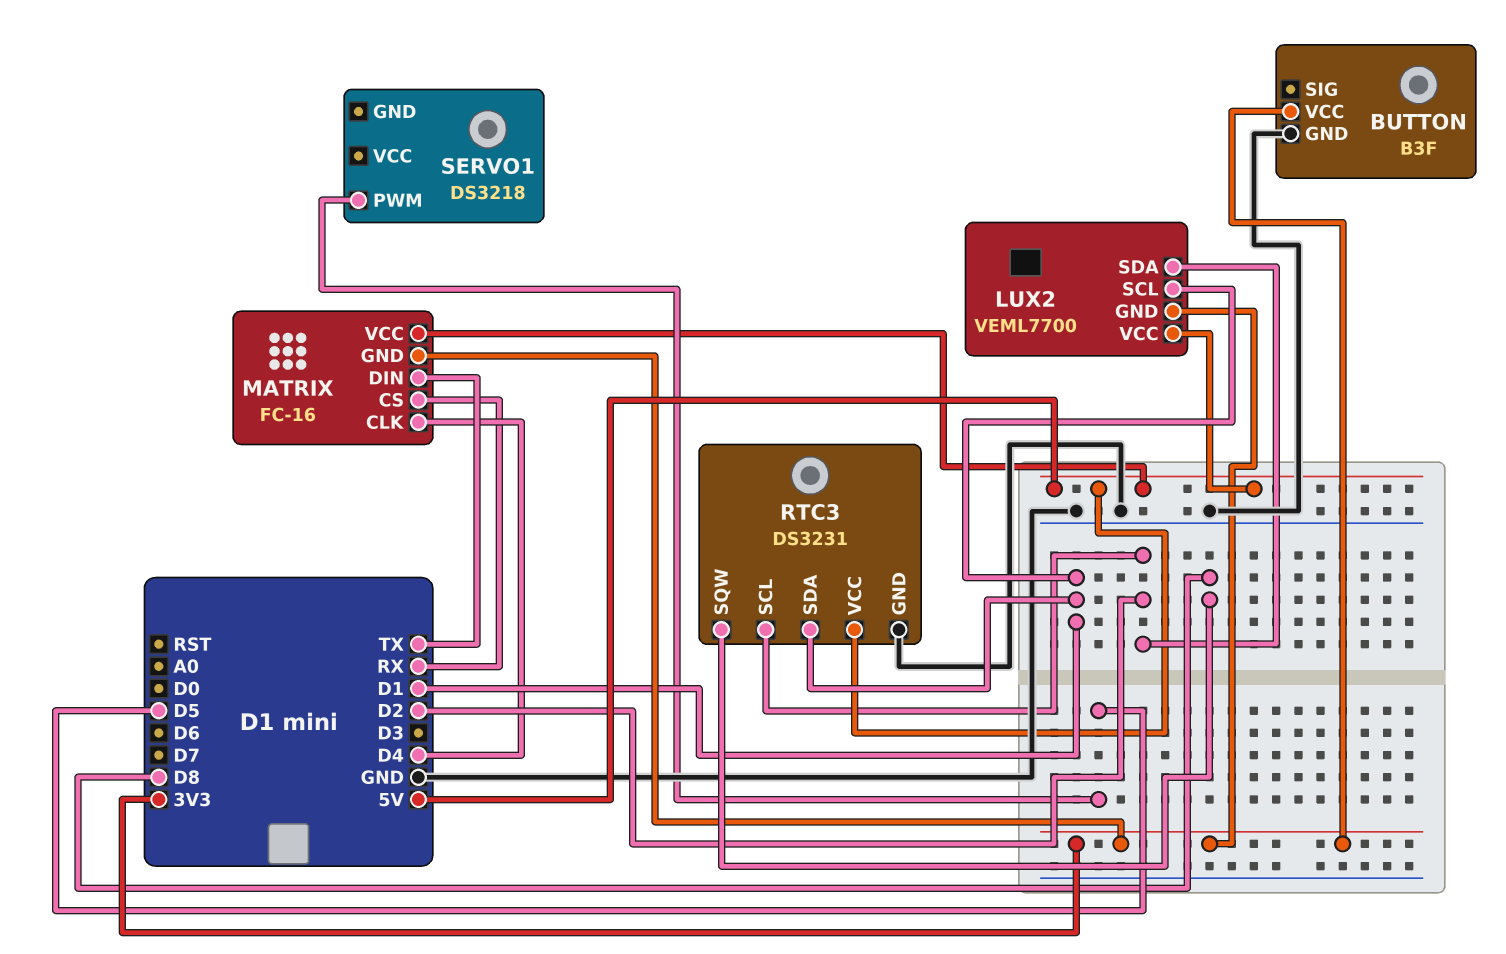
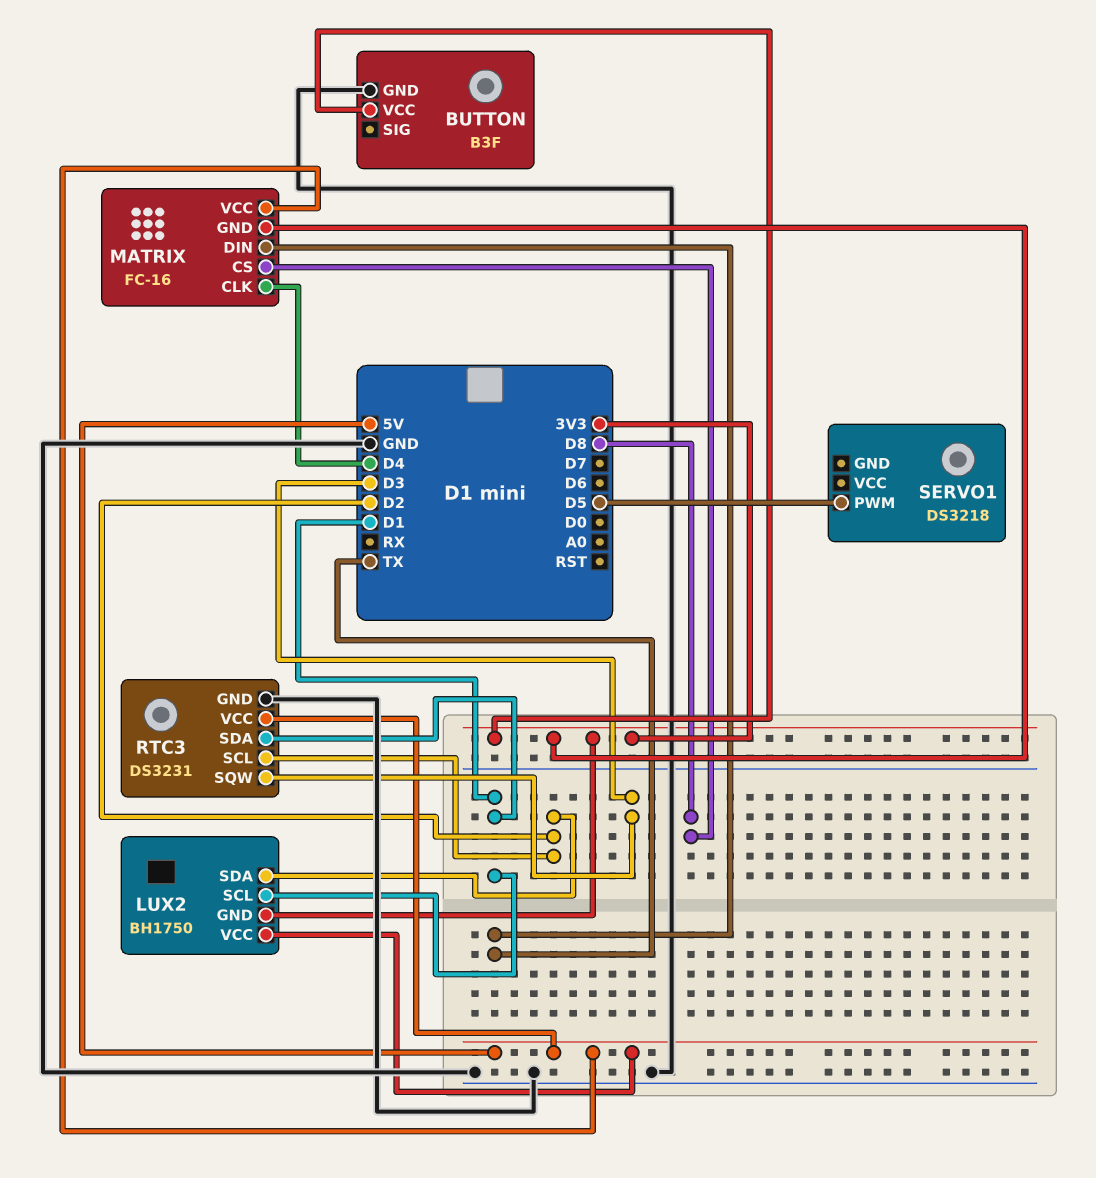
LUX2: VEML7700 -> BH1750
MATRIX pin CS: RX -> D8
RTC3 pin SQW: D8 -> D3

